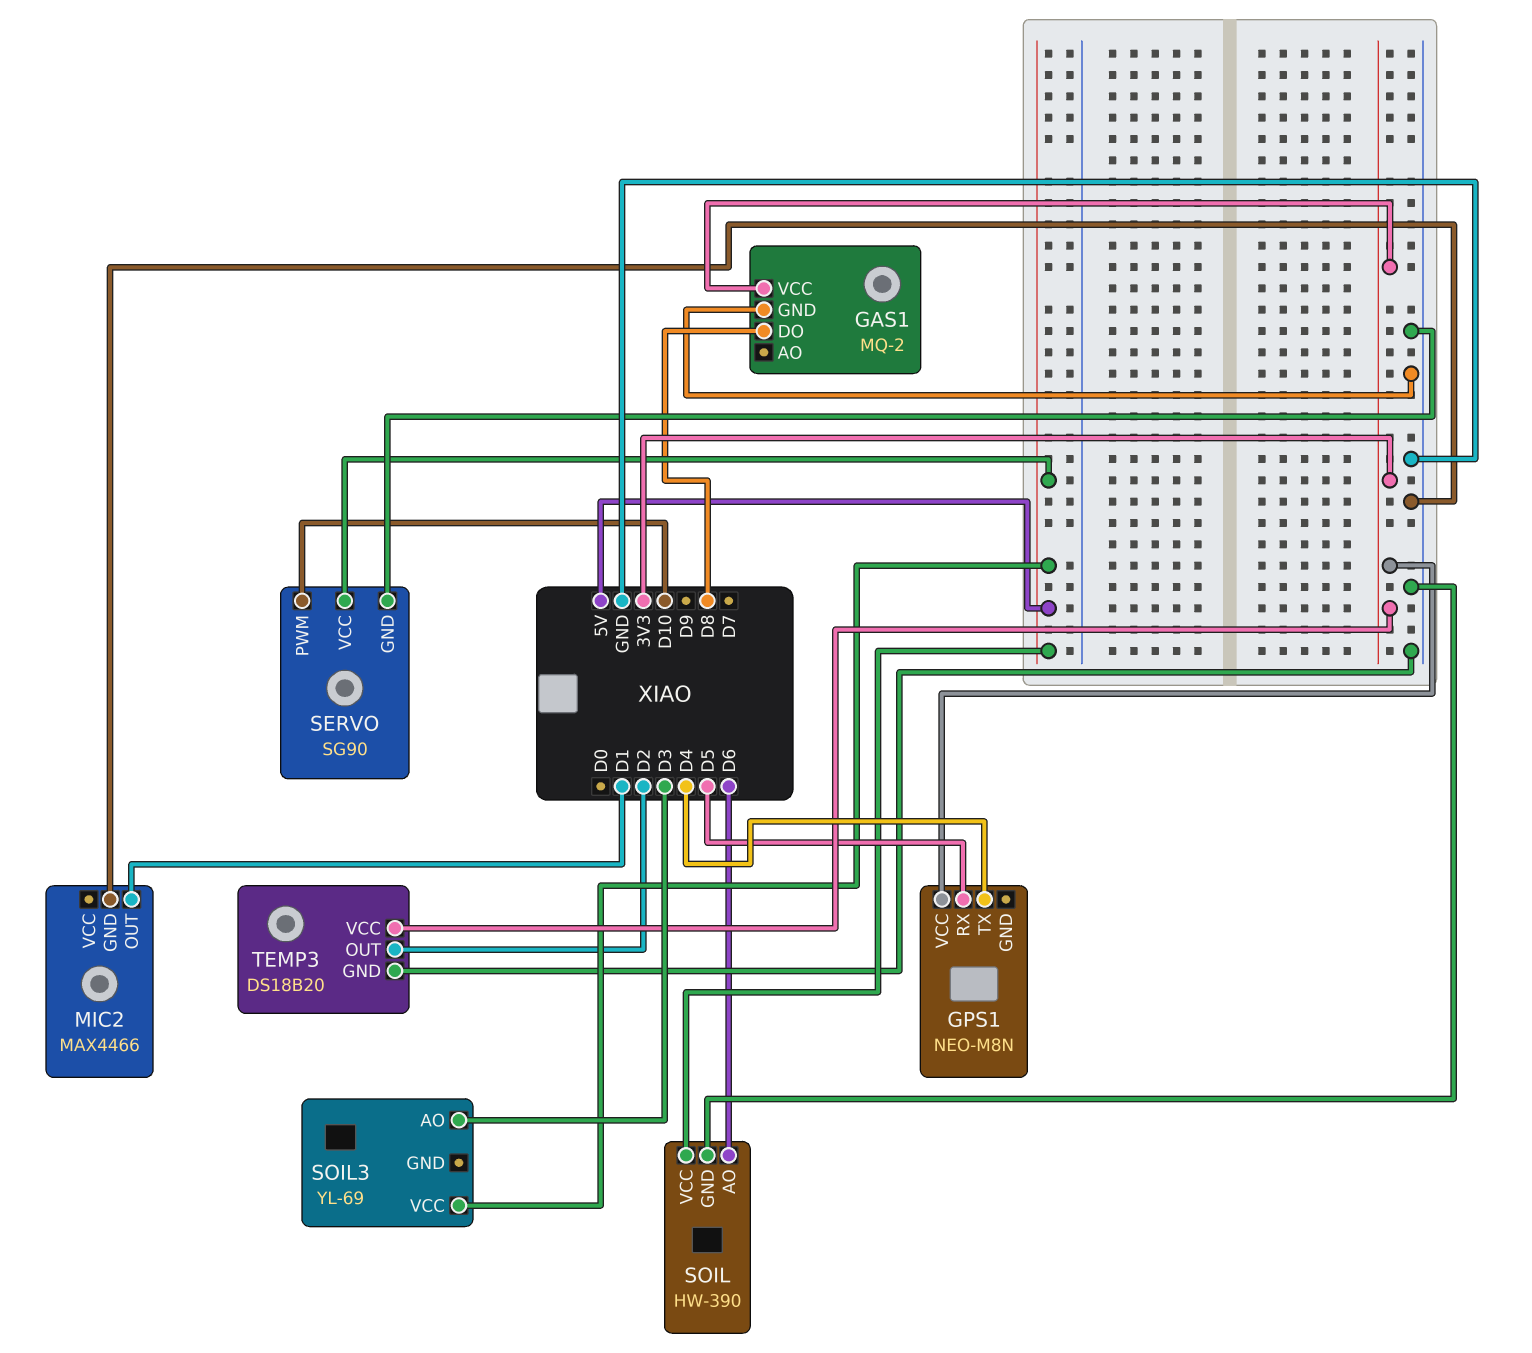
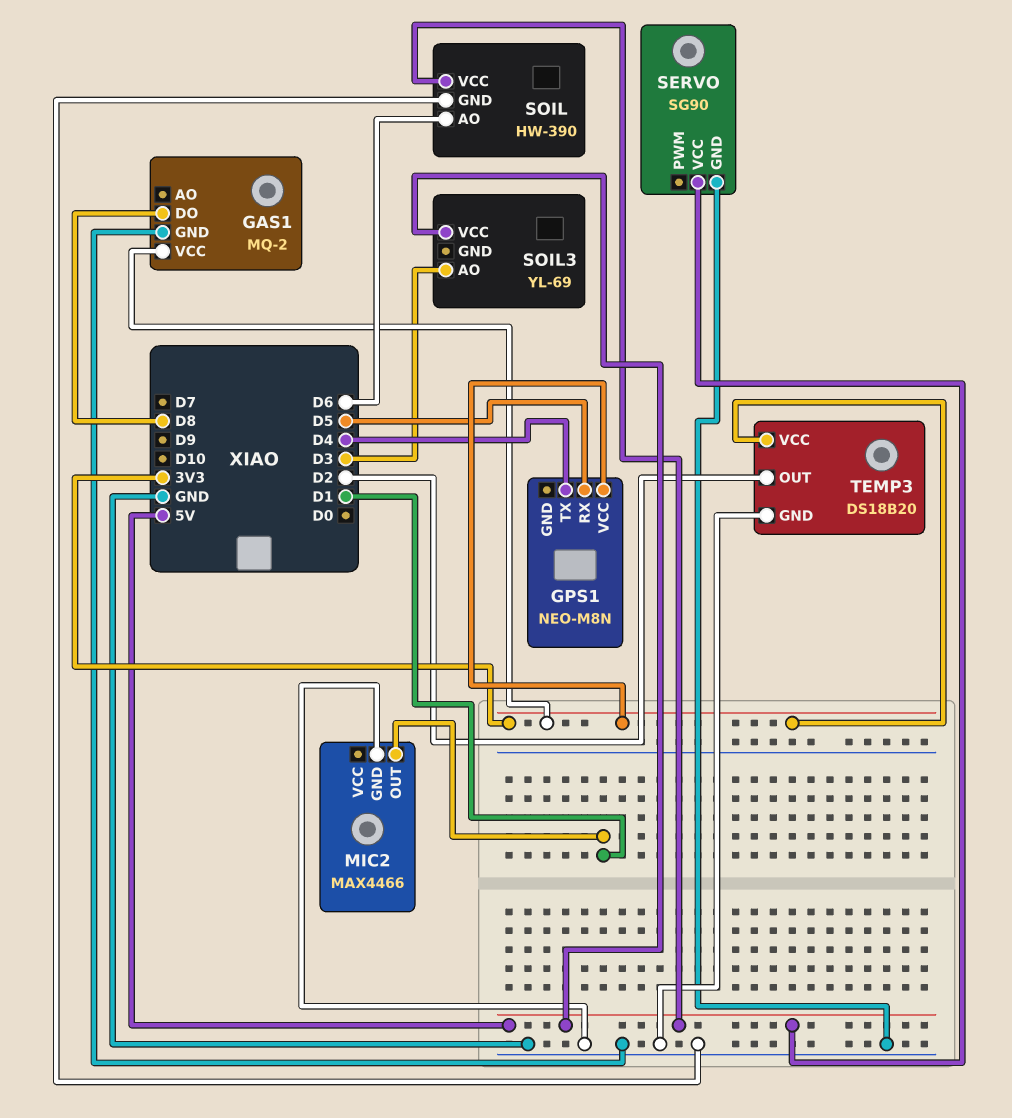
SERVO pin PWM: D10 -> none

